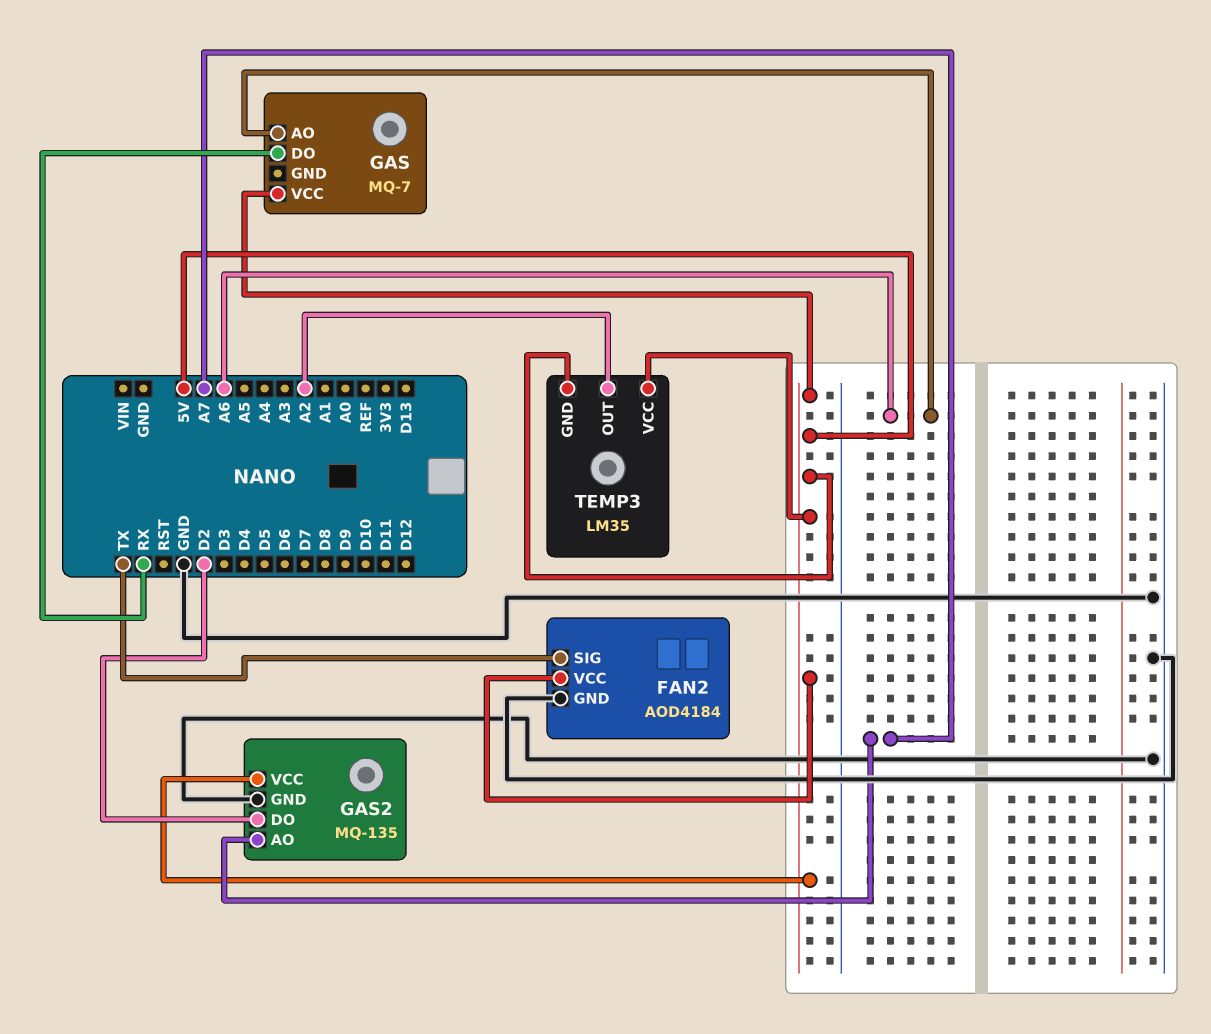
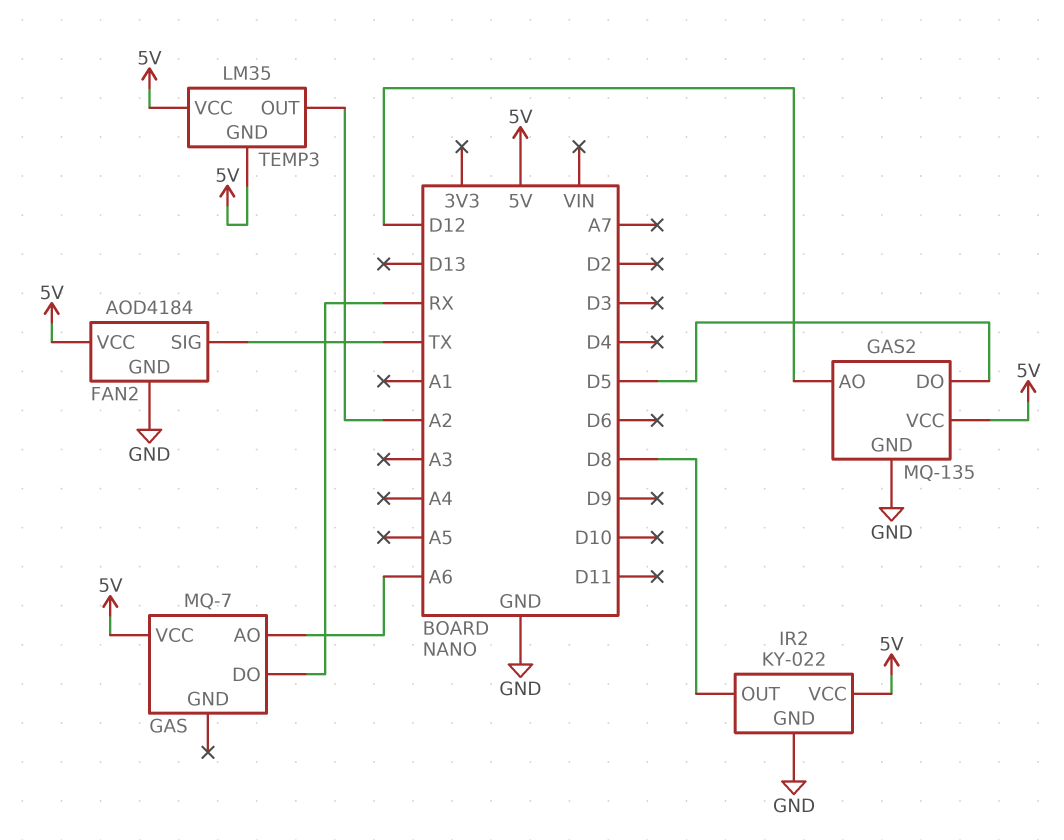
GAS2 pin AO: A7 -> D12
GAS2 pin DO: D2 -> D5
IR2: none -> KY-022
IR2 pin GND: none -> GND
IR2 pin OUT: none -> D8
IR2 pin VCC: none -> 5V

